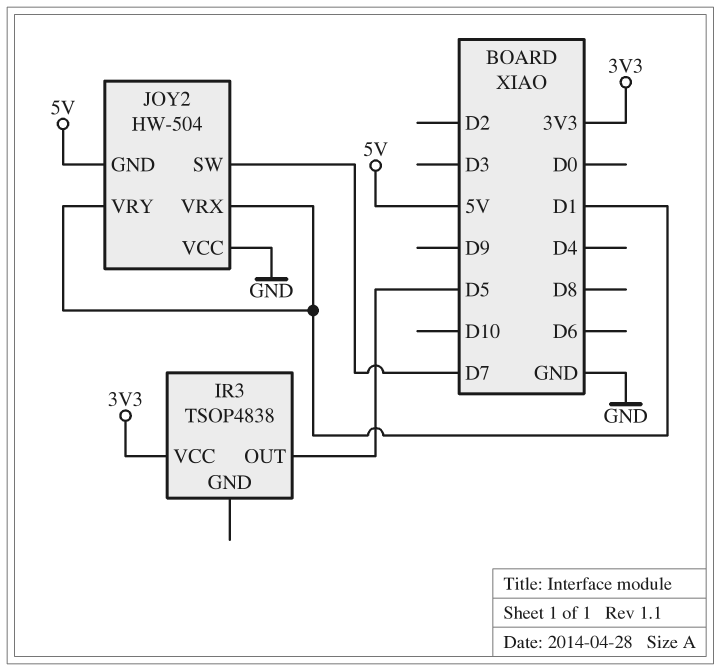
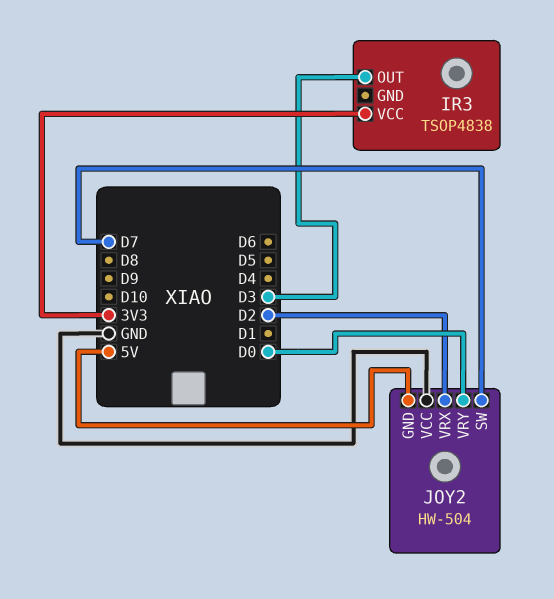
IR3 pin OUT: D5 -> D3
JOY2 pin VRX: D1 -> D2
JOY2 pin VRY: D1 -> D0

